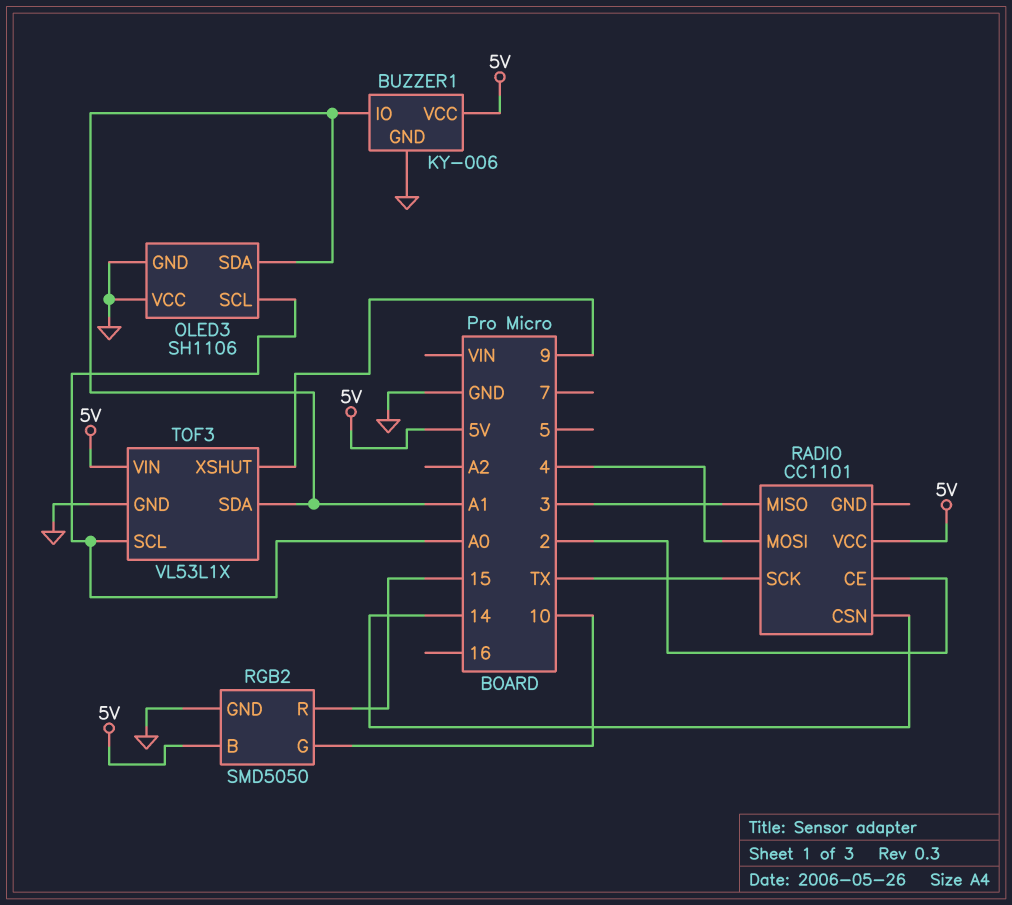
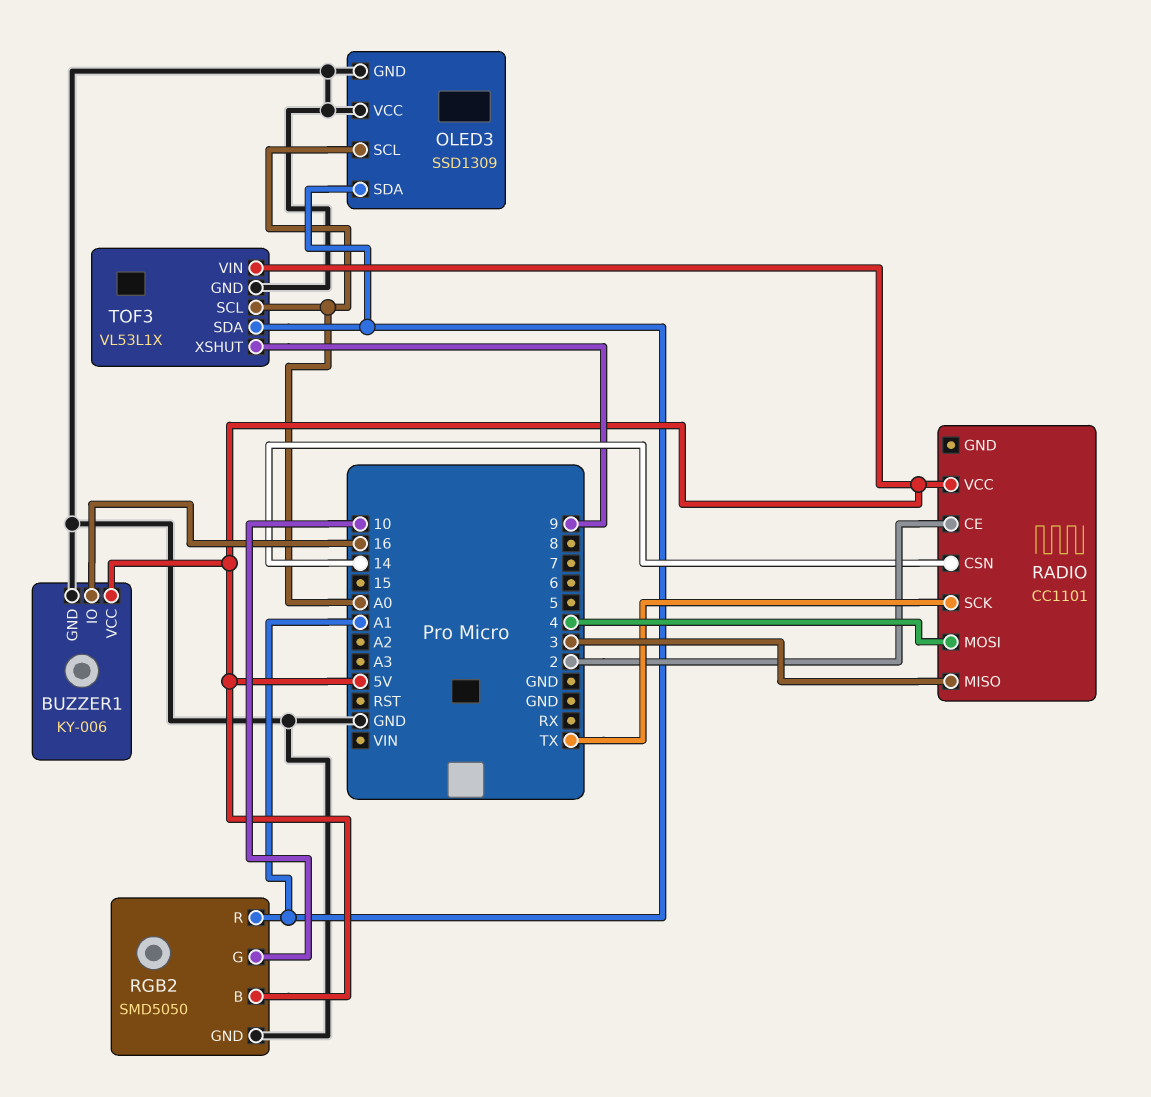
BUZZER1 pin IO: A1 -> 16
OLED3: SH1106 -> SSD1309
RGB2 pin R: 15 -> A1

